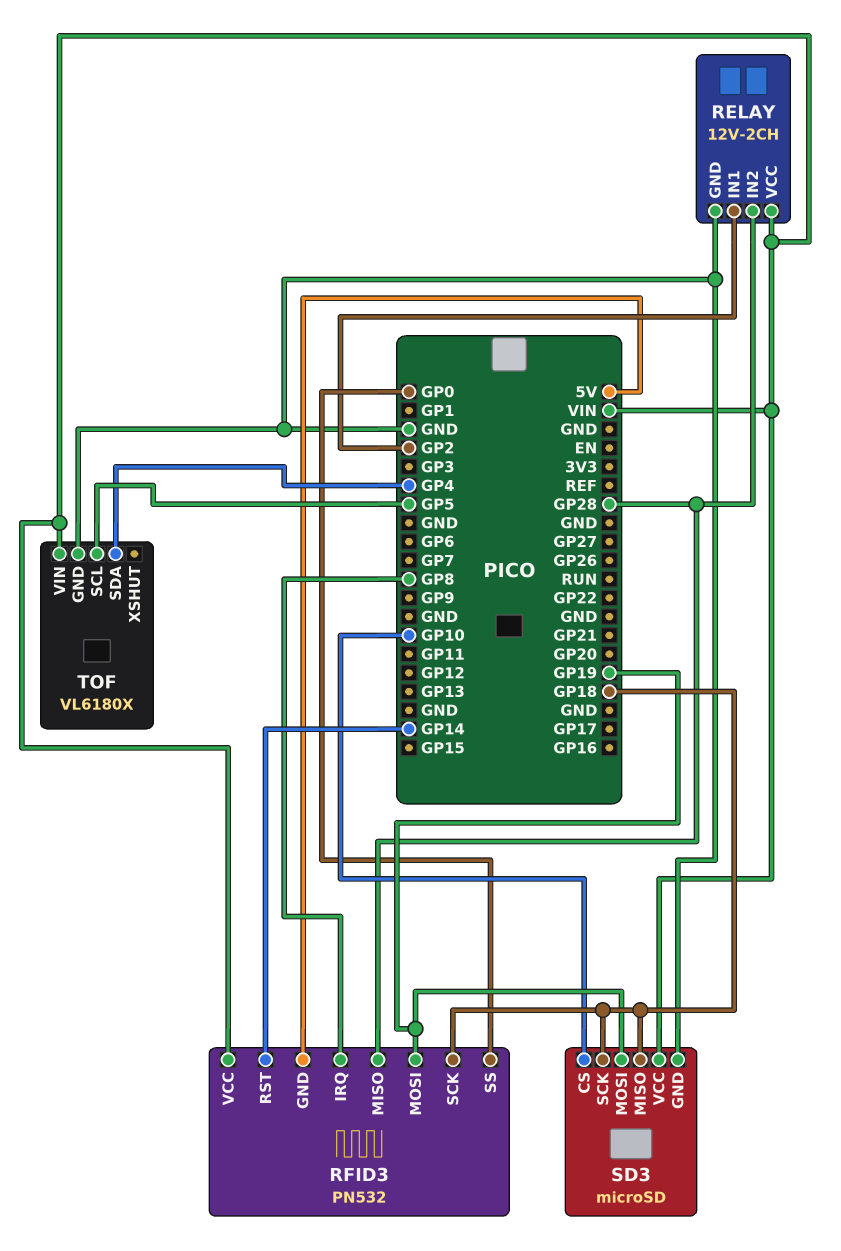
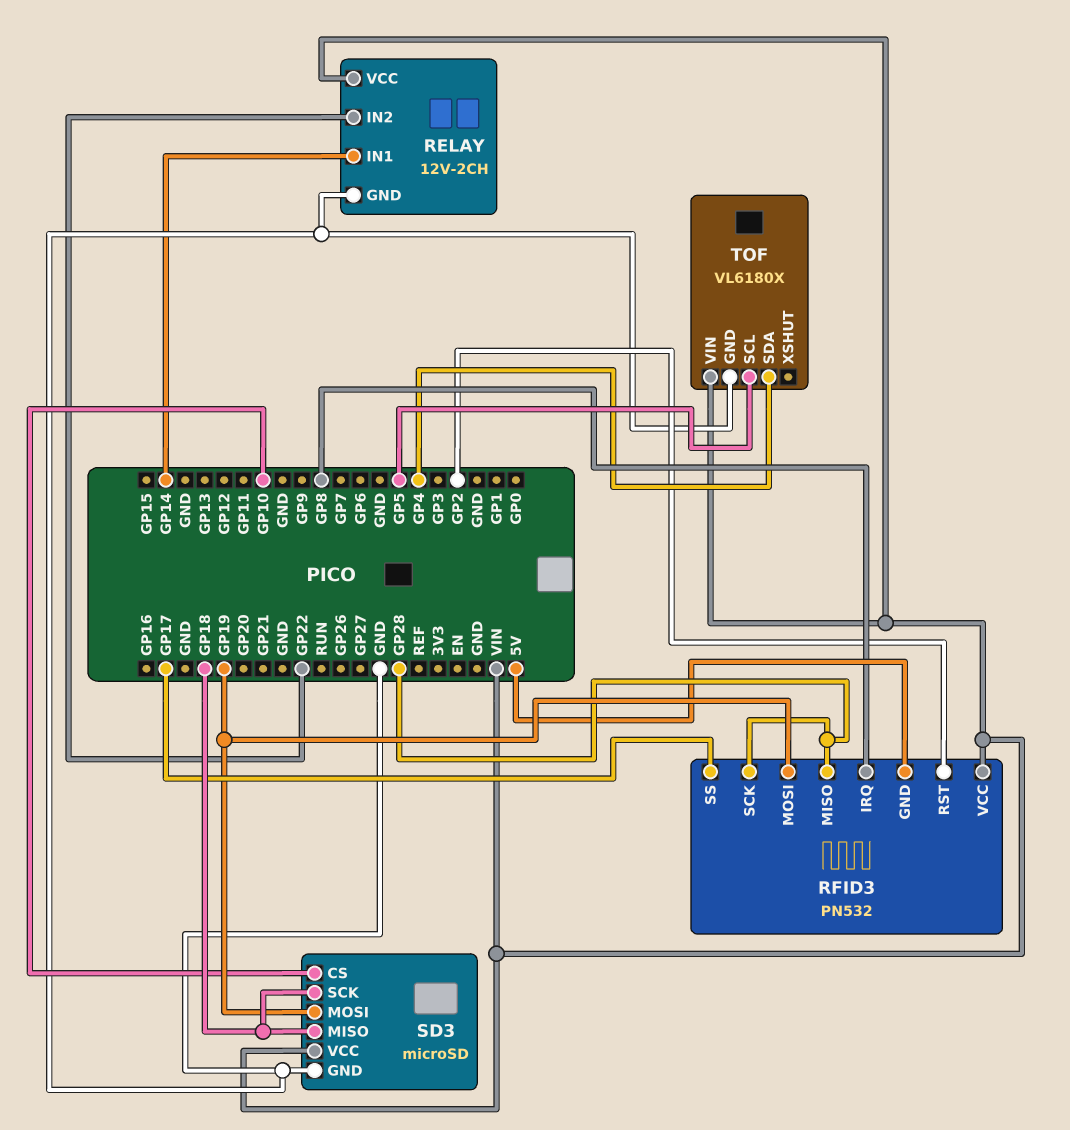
RELAY pin IN1: GP2 -> GP14
RELAY pin IN2: GP28 -> GP22
RFID3 pin RST: GP14 -> GP2
RFID3 pin SCK: GP18 -> GP28
RFID3 pin SS: GP0 -> GP17

